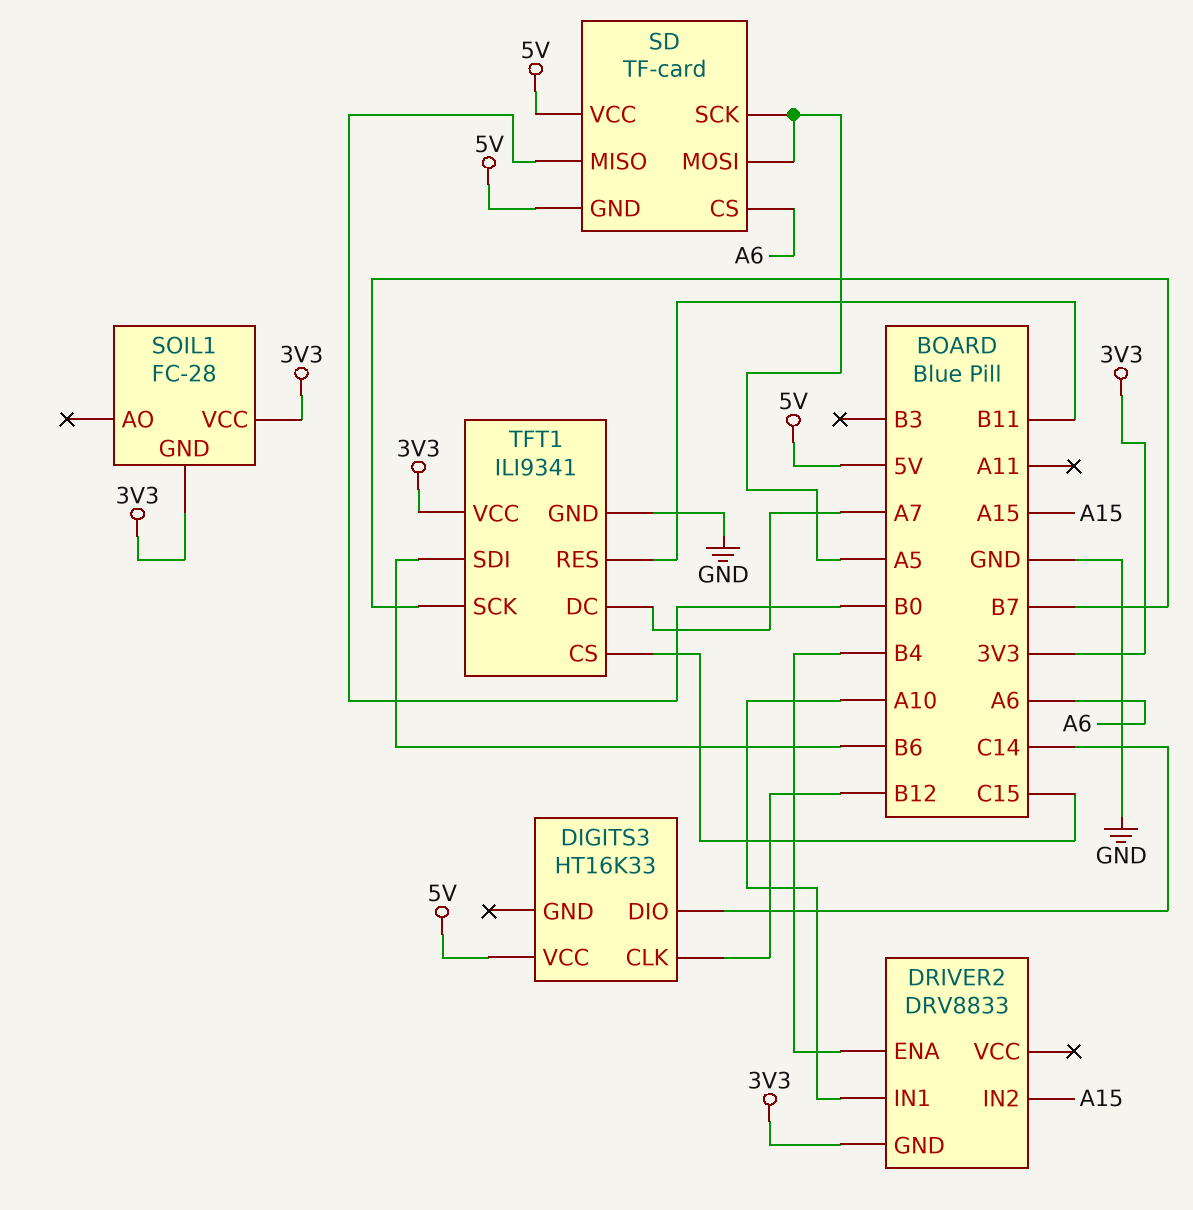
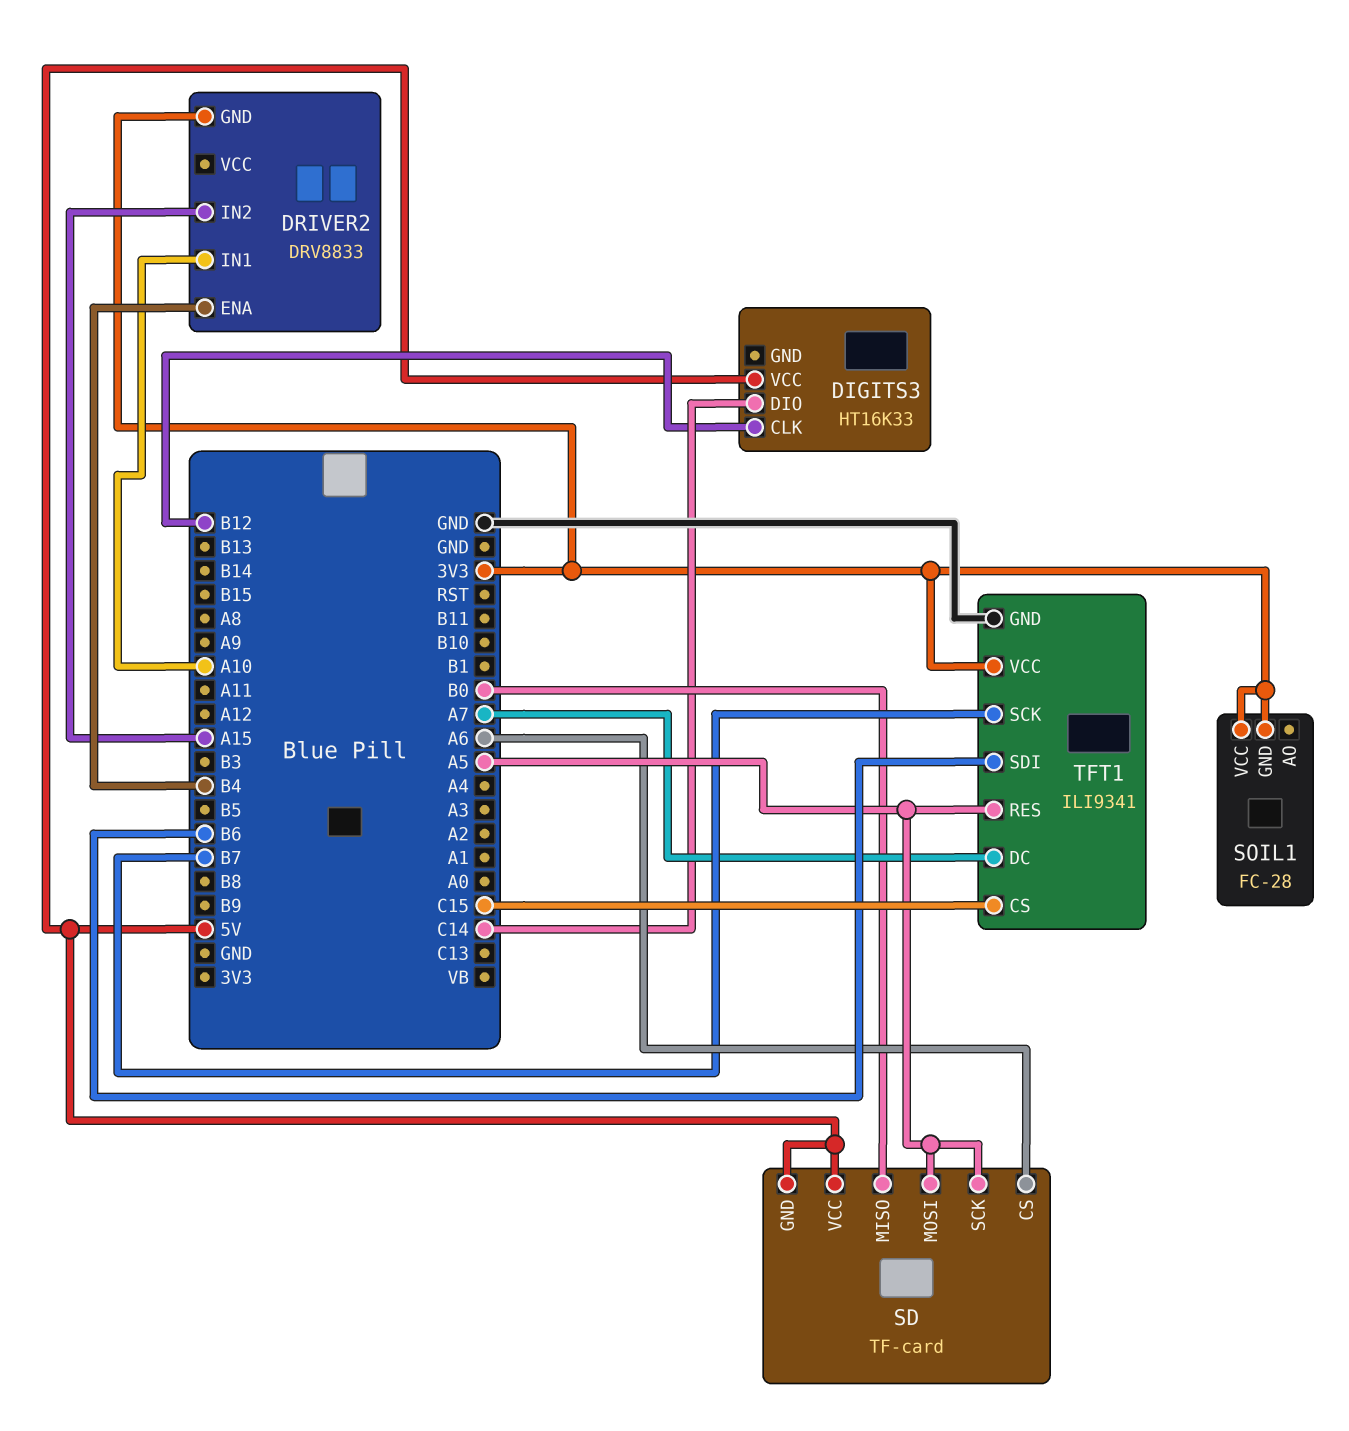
TFT1 pin RES: B11 -> A5

